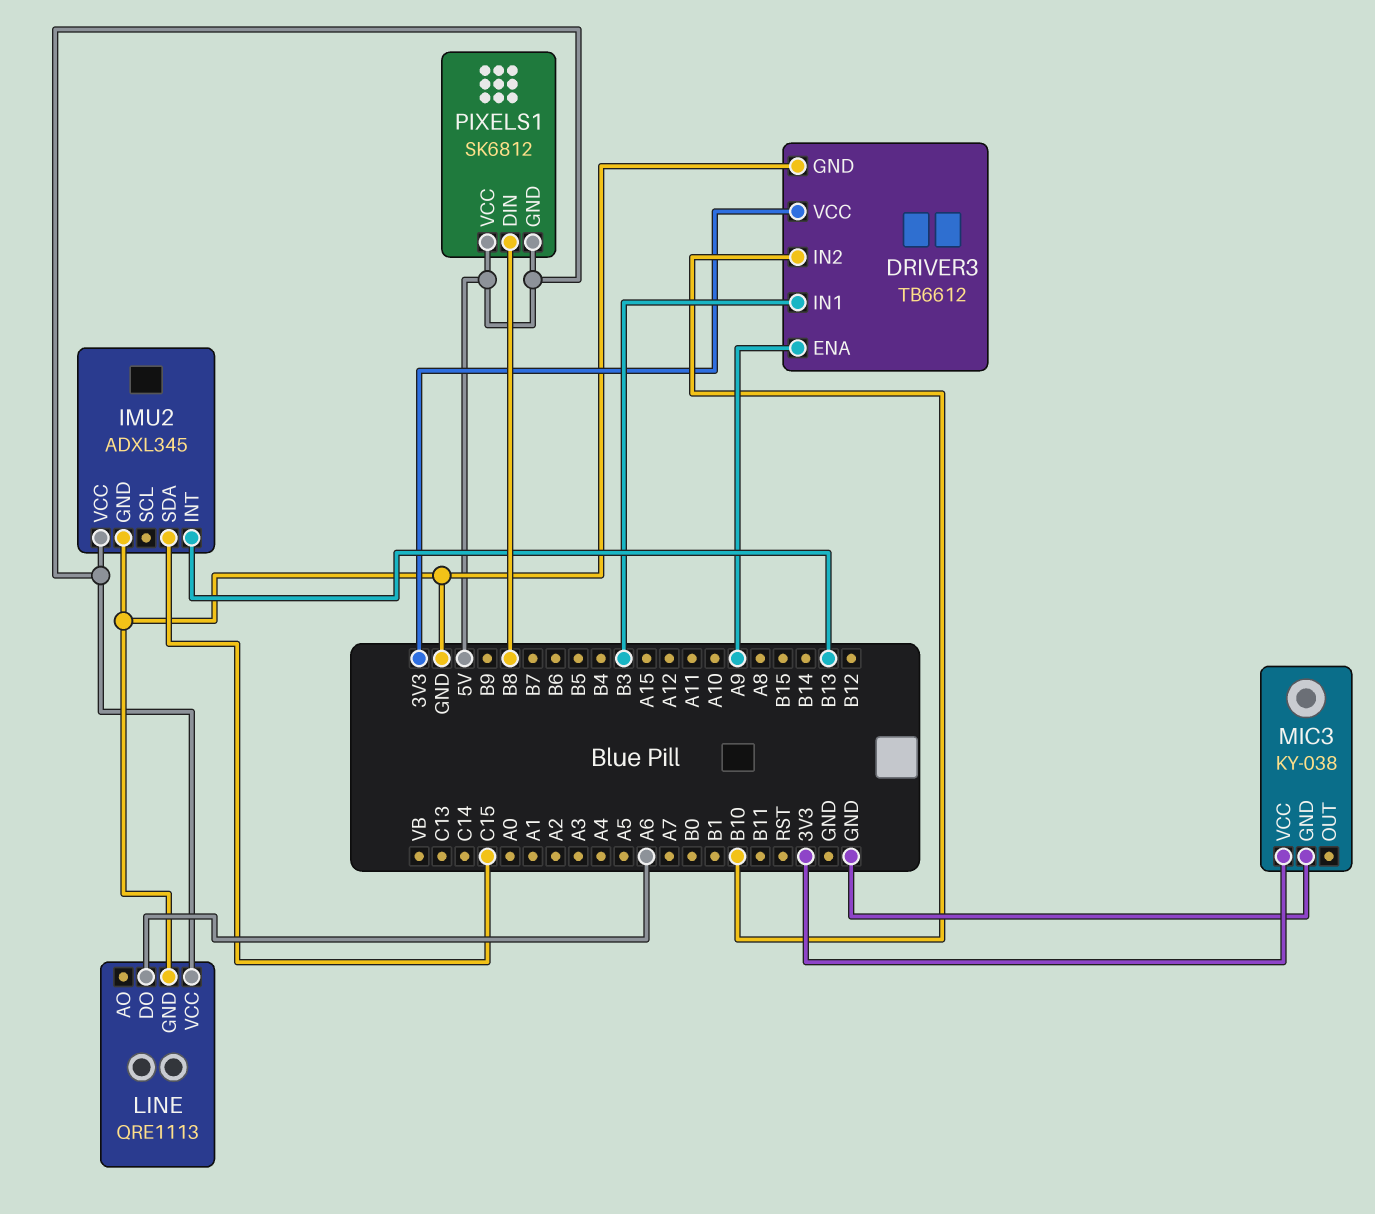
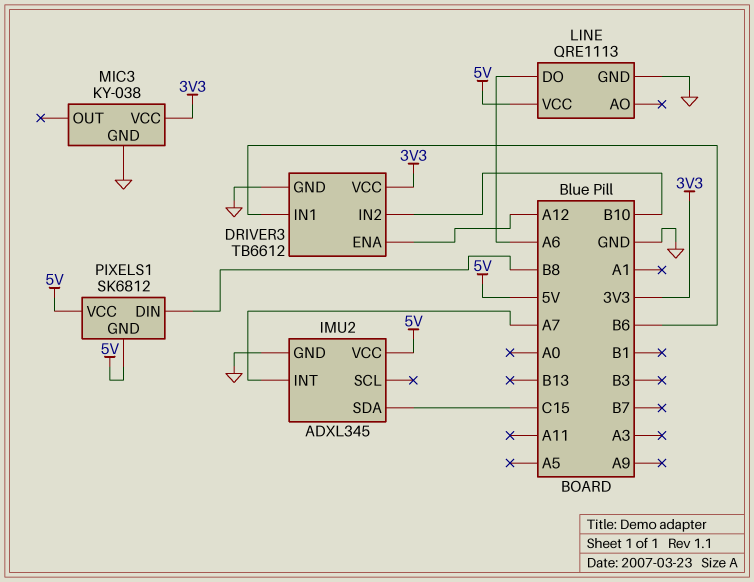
DRIVER3 pin ENA: A9 -> A12
DRIVER3 pin IN1: B3 -> B6
IMU2 pin INT: B13 -> A7

